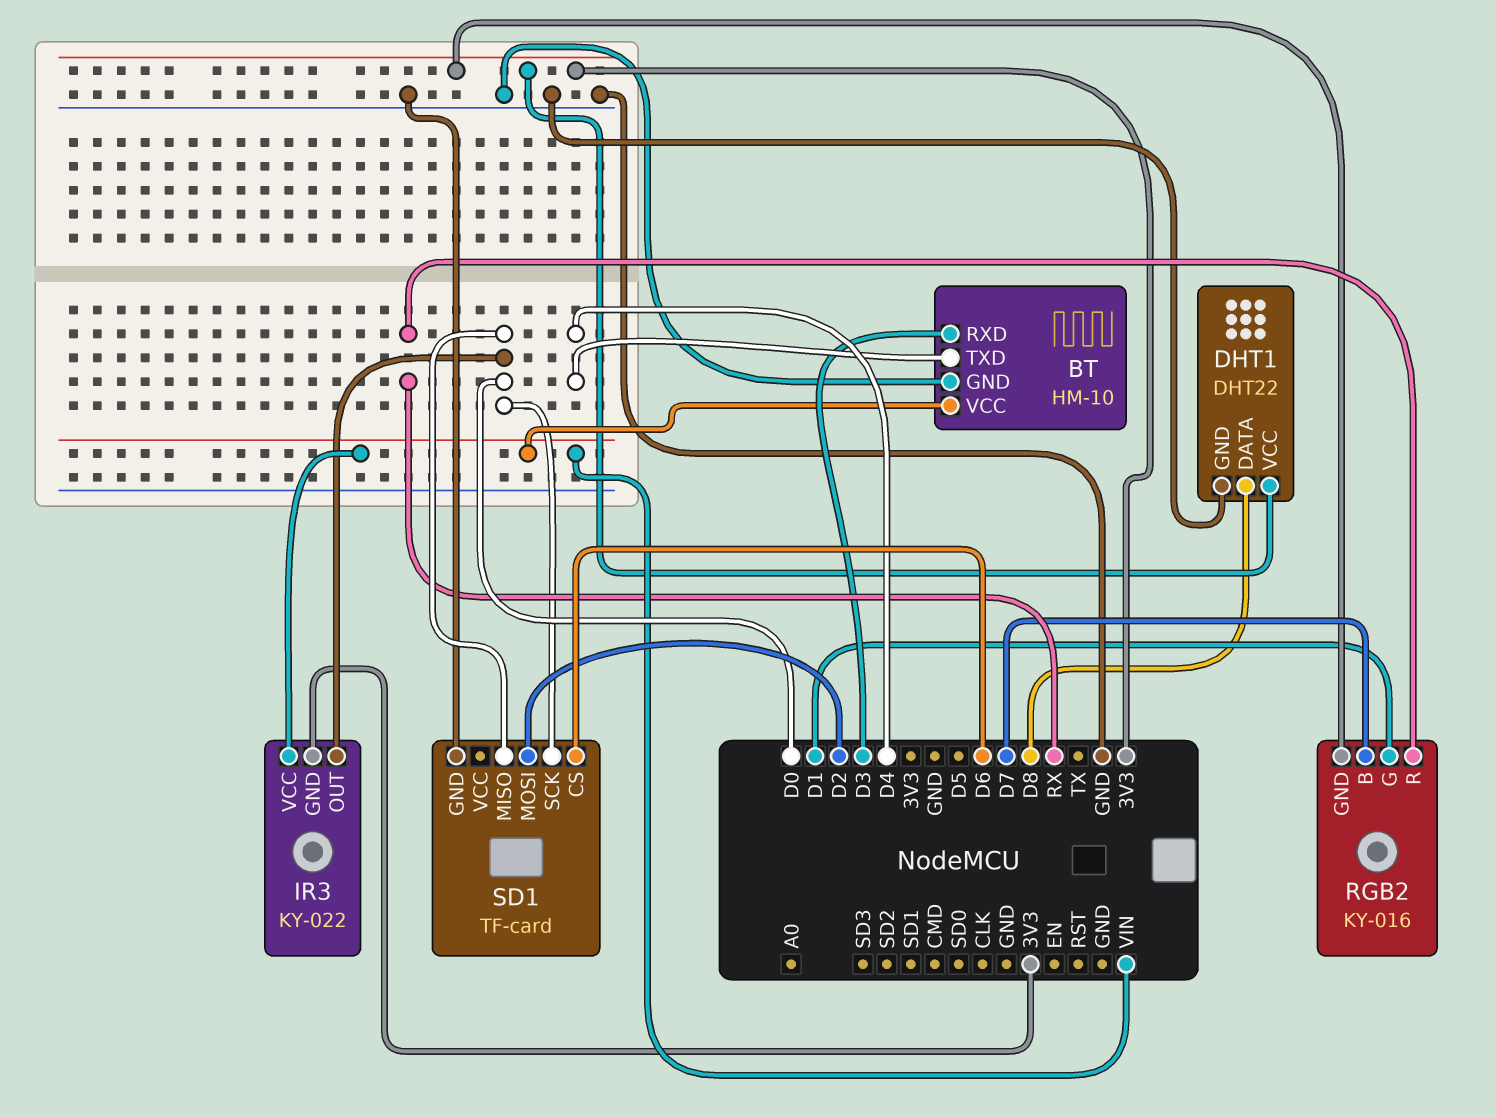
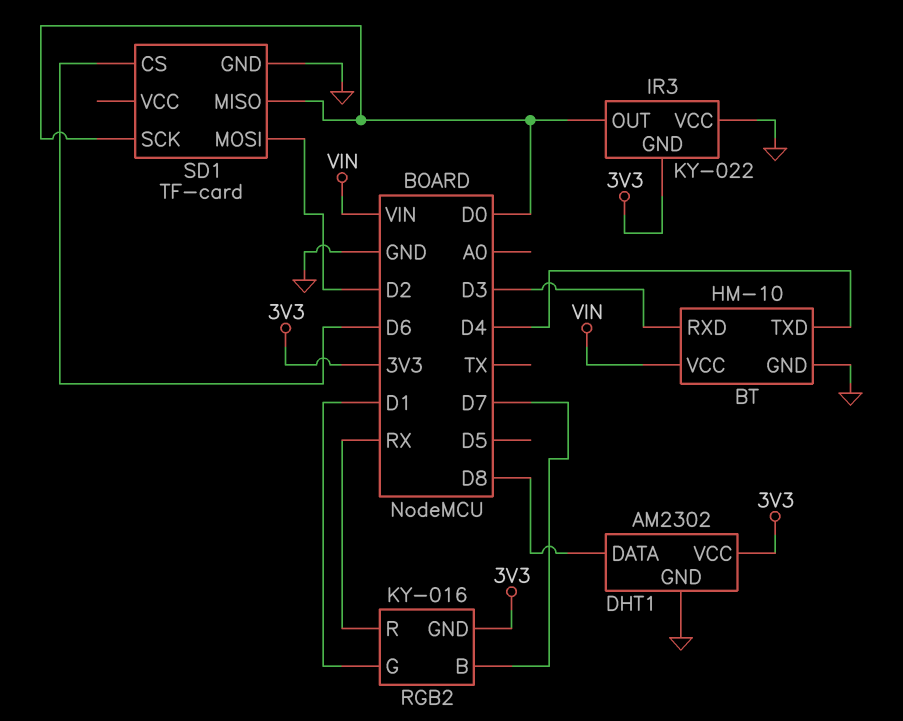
DHT1: DHT22 -> AM2302
IR3 pin VCC: VIN -> GND

